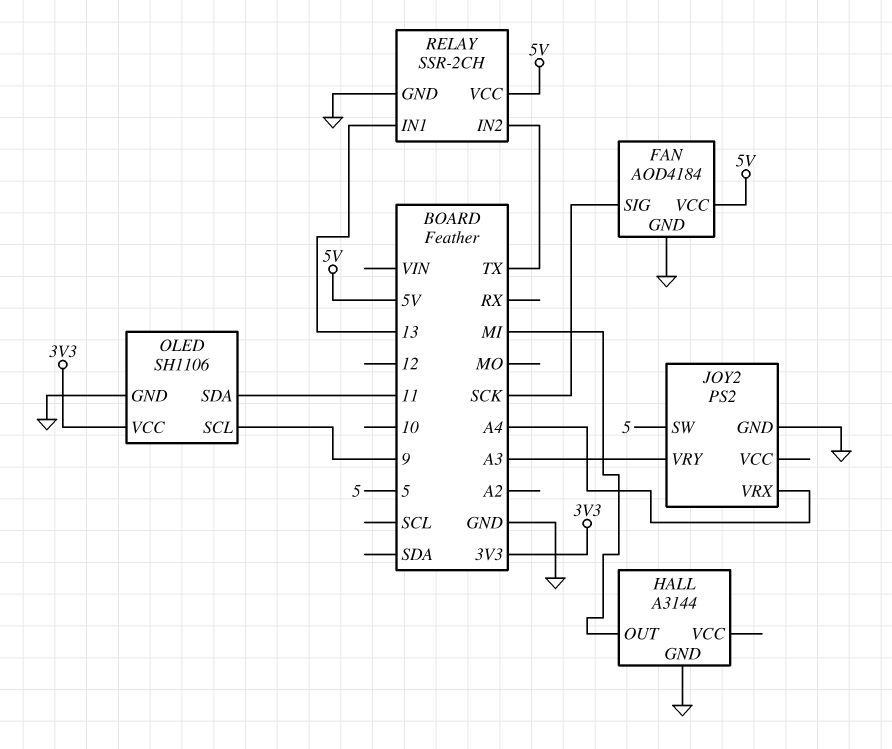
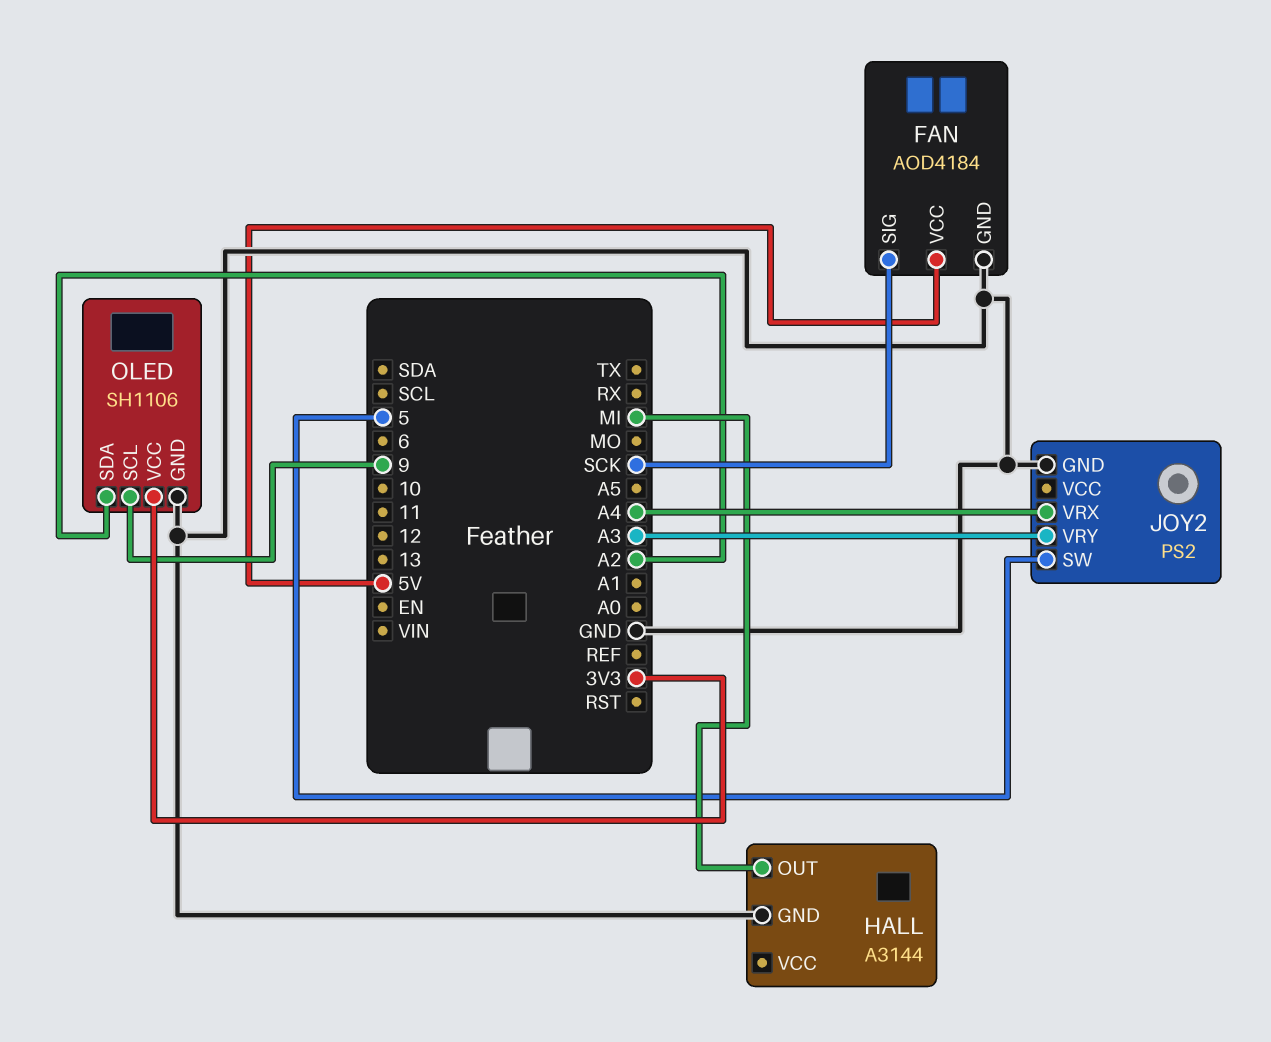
OLED pin SDA: 11 -> A2
RELAY: SSR-2CH -> none
RELAY pin GND: GND -> none
RELAY pin IN1: 13 -> none
RELAY pin IN2: TX -> none
RELAY pin VCC: 5V -> none

